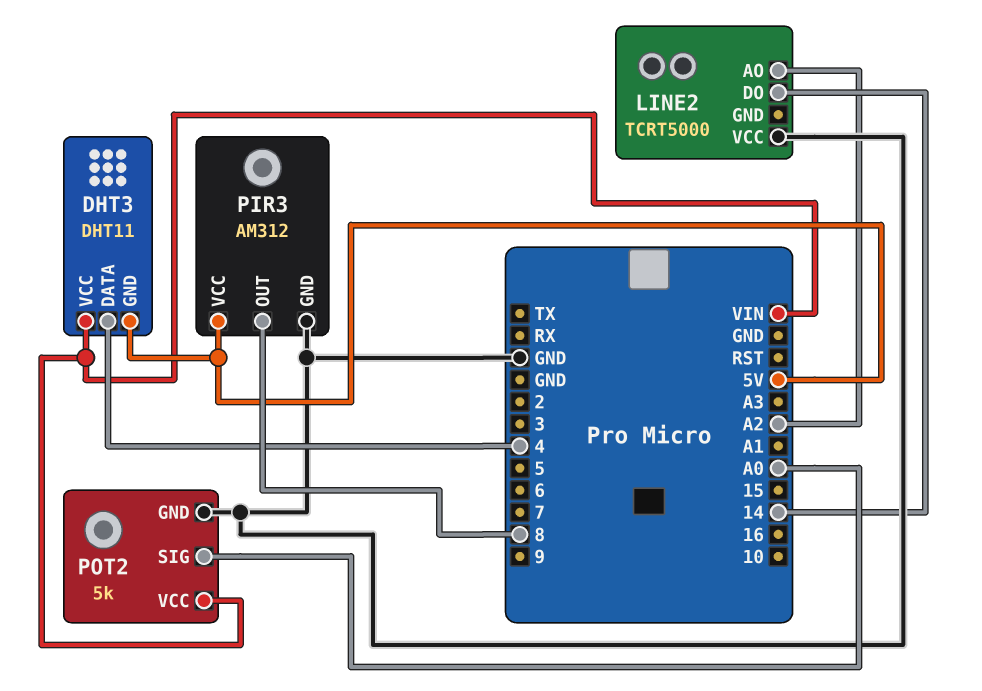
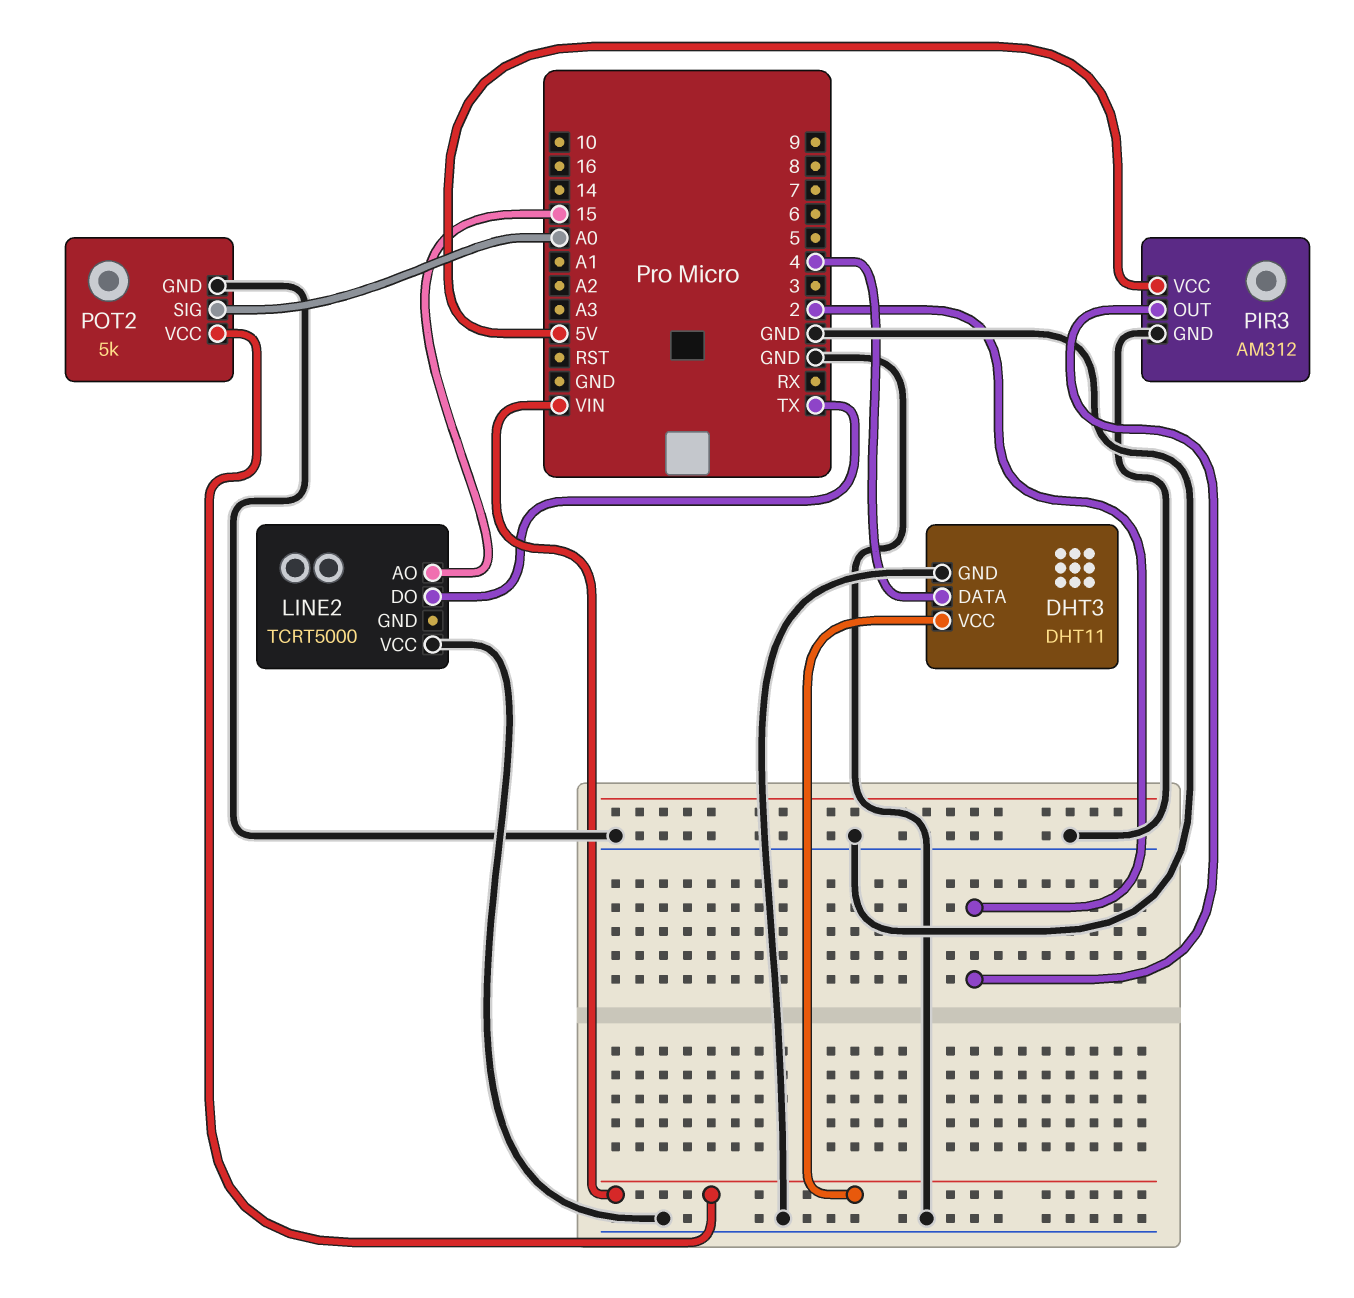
DHT3 pin GND: 5V -> GND
LINE2 pin AO: A2 -> 15
LINE2 pin DO: 14 -> TX
PIR3 pin OUT: 8 -> 2

